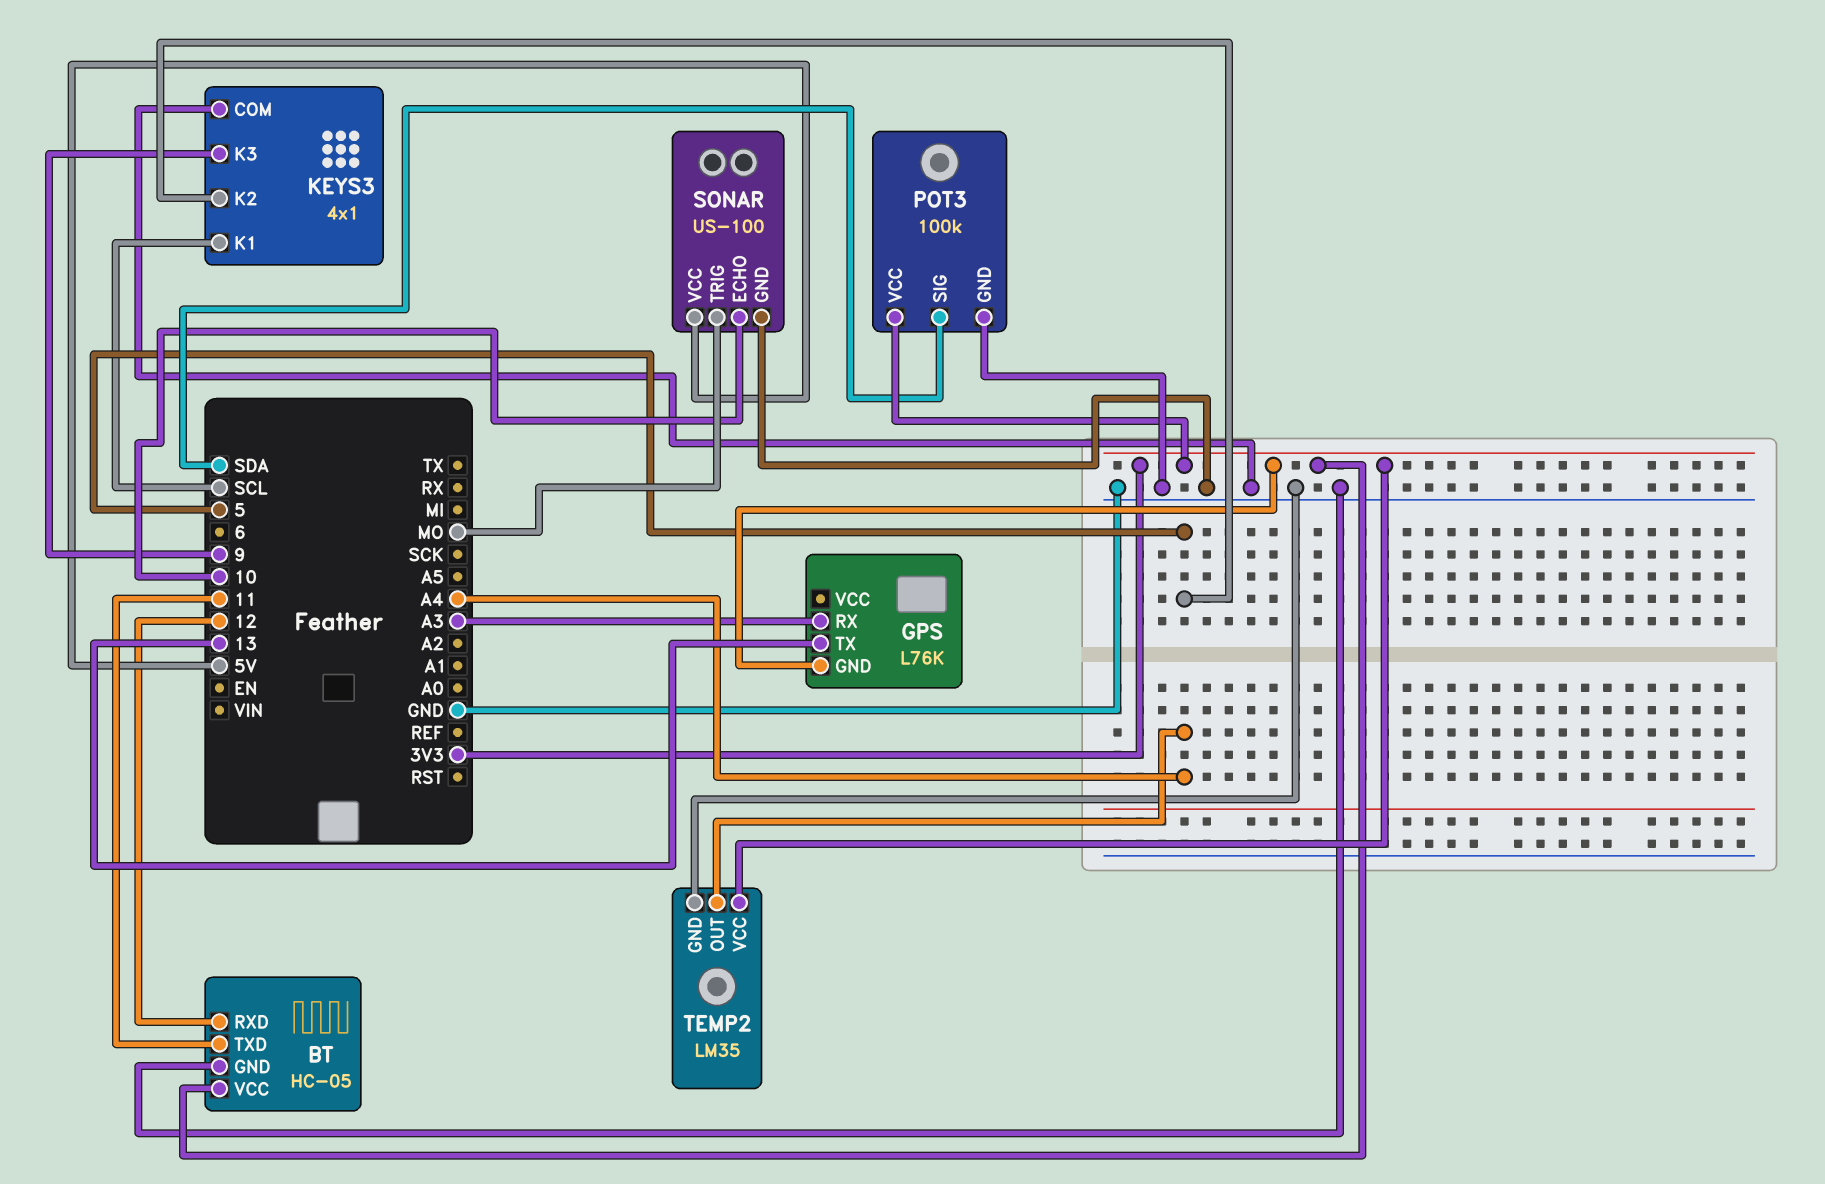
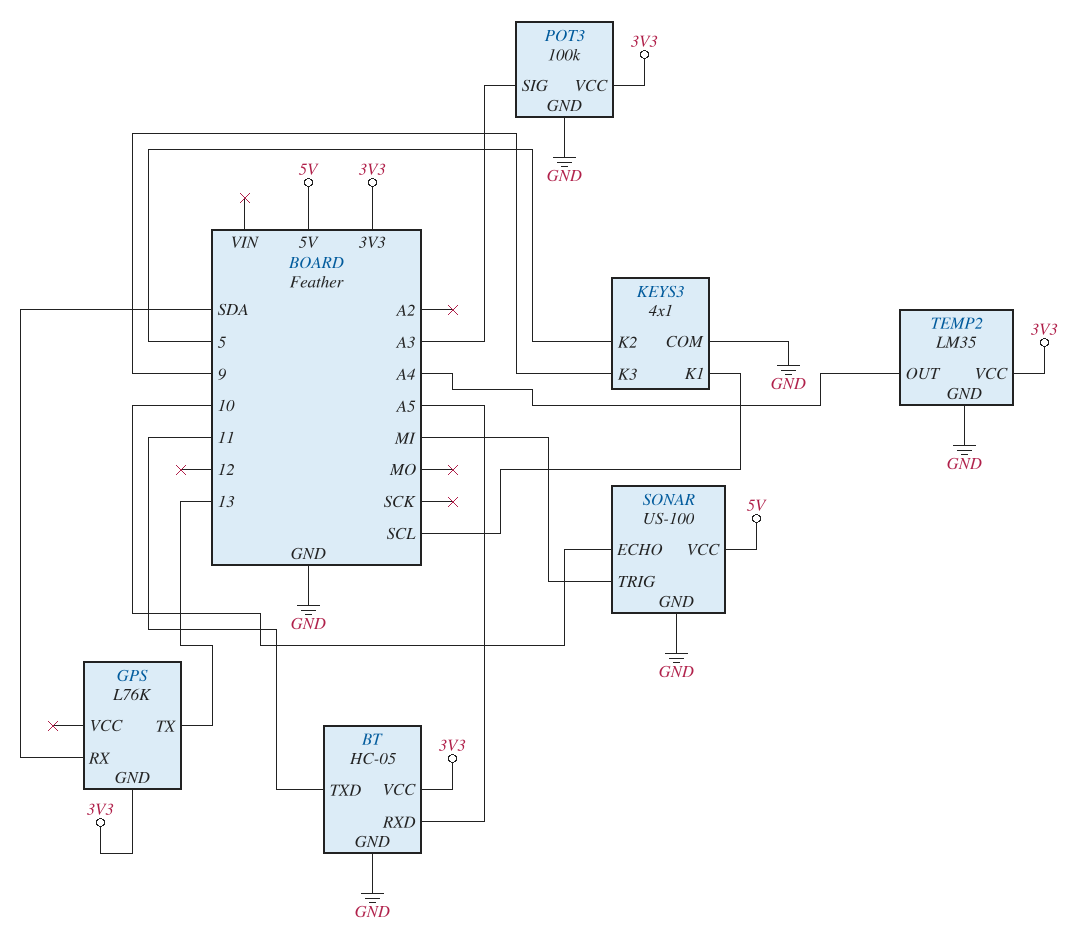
BT pin RXD: 12 -> A5
GPS pin RX: A3 -> SDA
POT3 pin SIG: SDA -> A3
SONAR pin TRIG: MO -> MI

